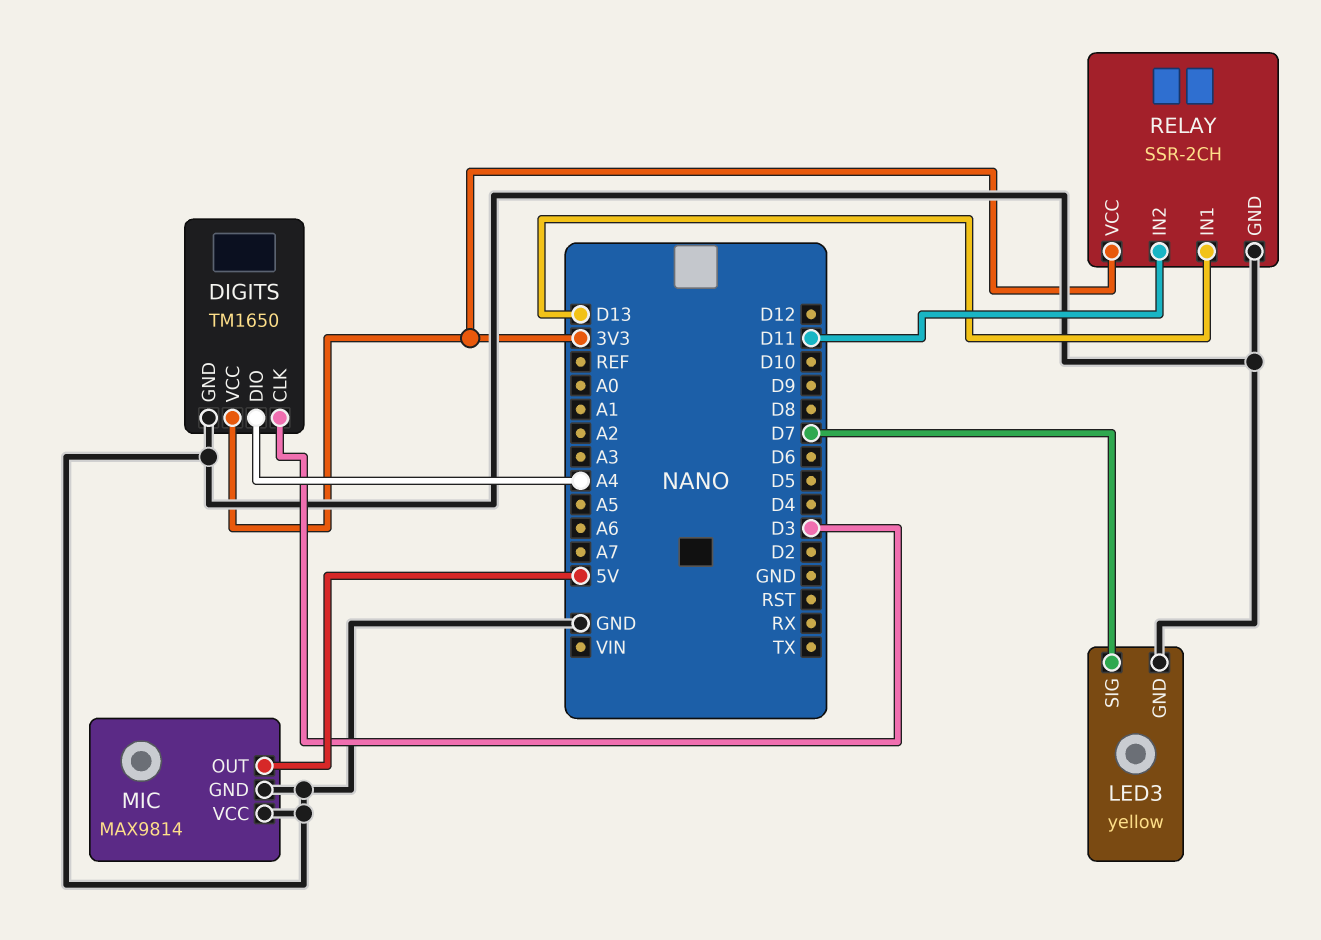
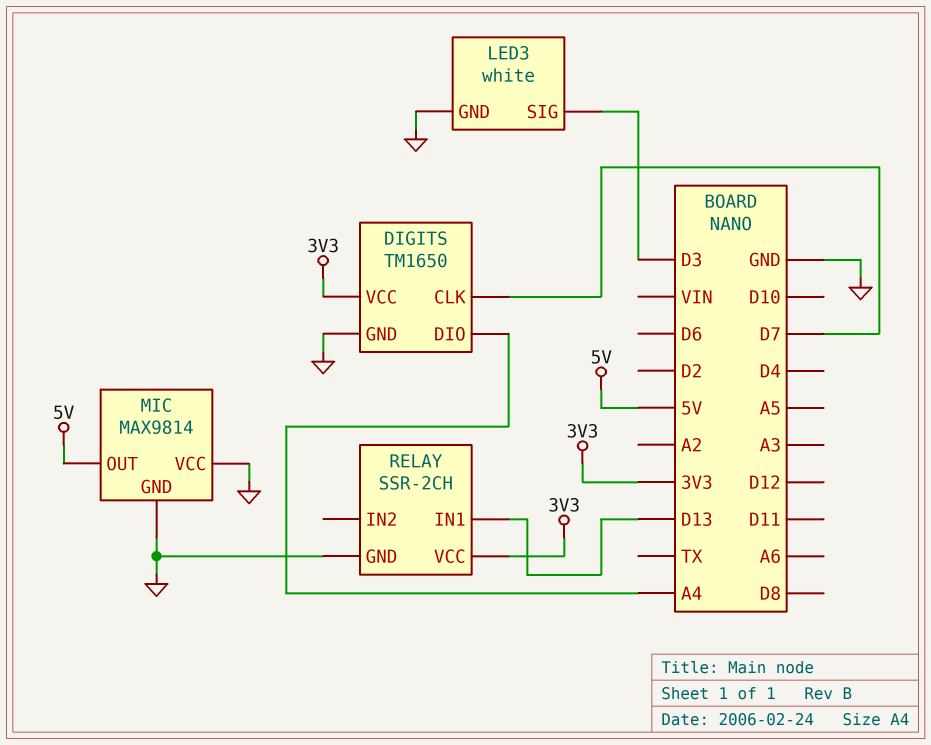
DIGITS pin CLK: D3 -> D7
LED3: yellow -> white
LED3 pin SIG: D7 -> D3
RELAY pin IN2: D11 -> none

